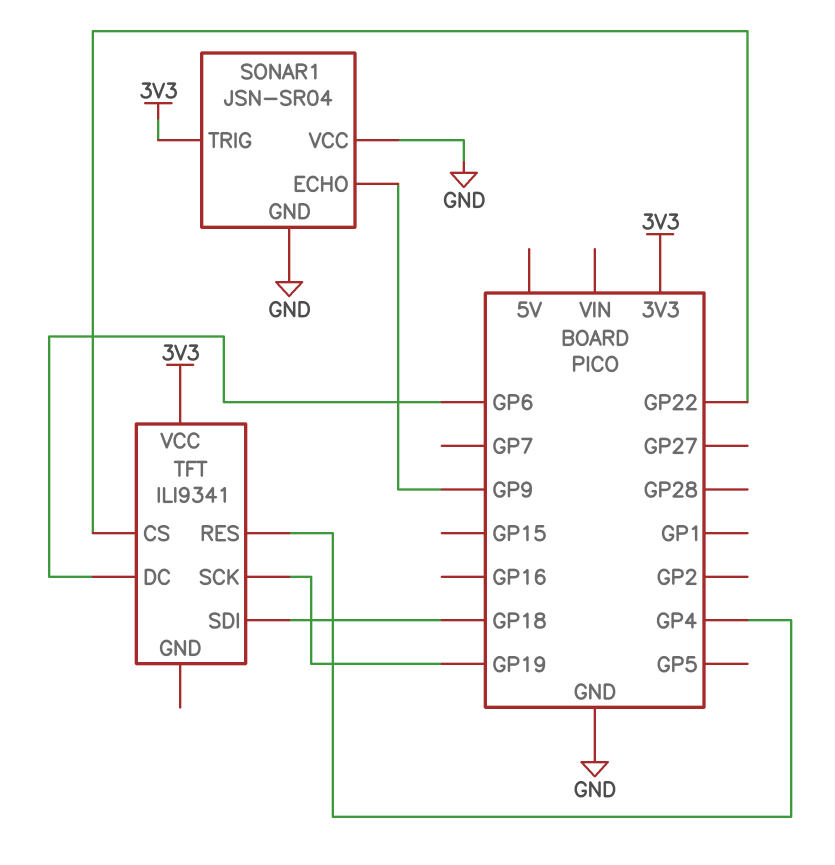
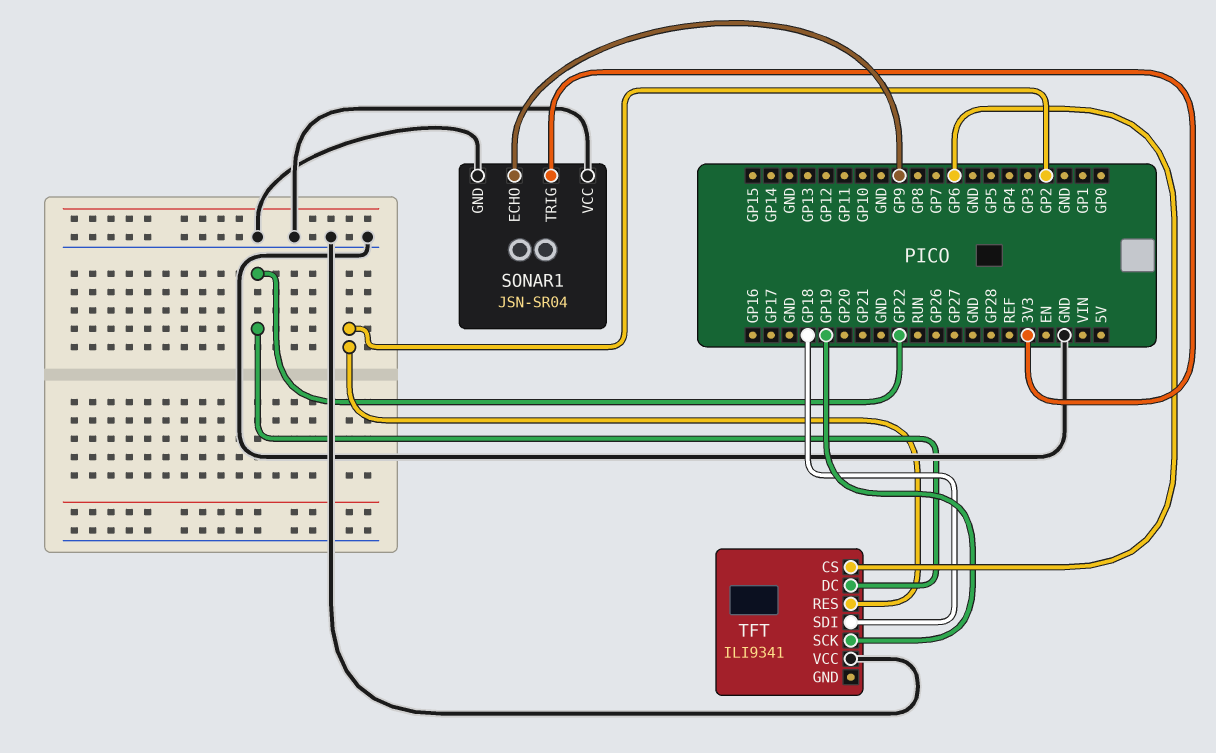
TFT pin CS: GP22 -> GP6
TFT pin DC: GP6 -> GP22
TFT pin RES: GP4 -> GP2
TFT pin VCC: 3V3 -> GND

